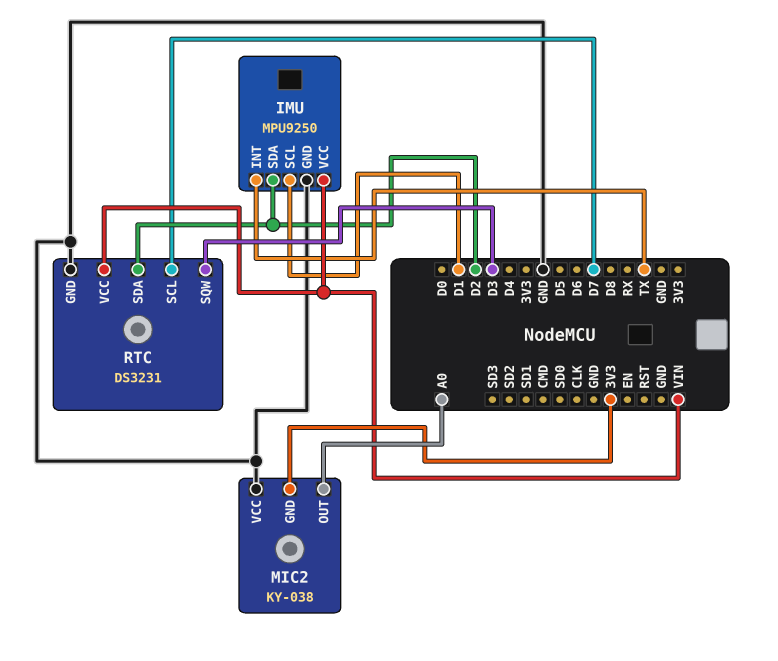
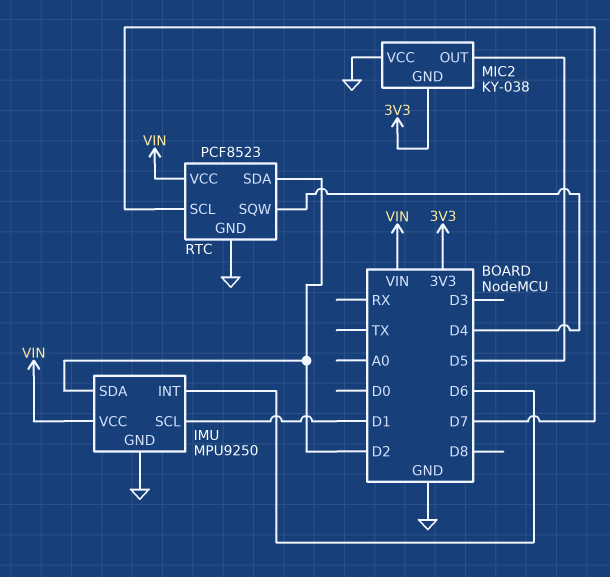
IMU pin INT: TX -> D6
MIC2 pin OUT: A0 -> D5
RTC: DS3231 -> PCF8523
RTC pin SQW: D3 -> D4

